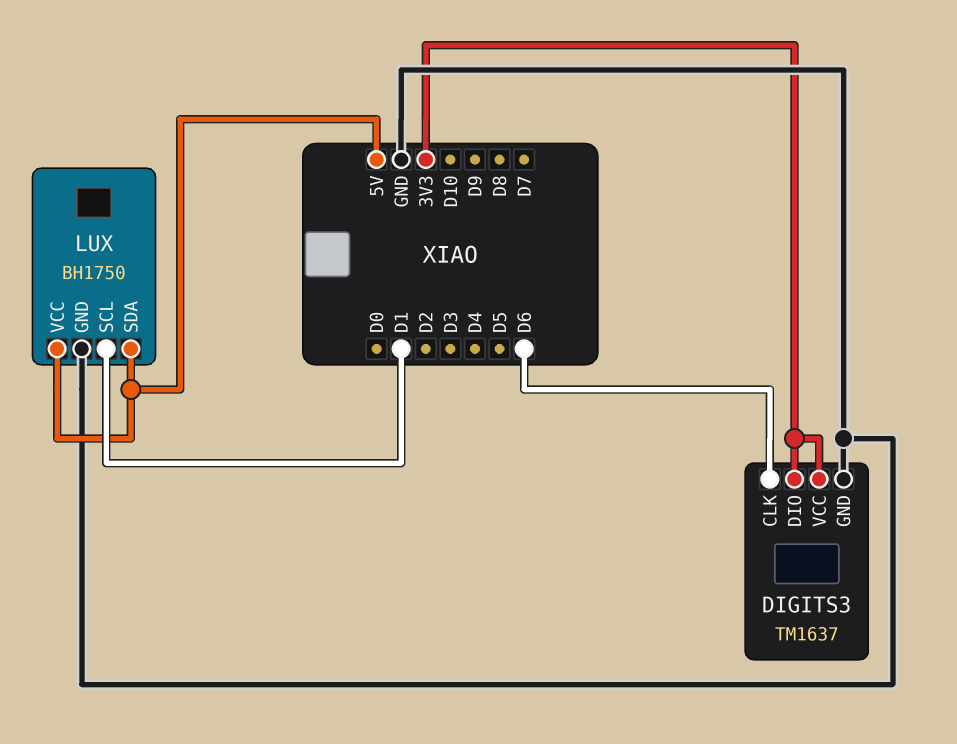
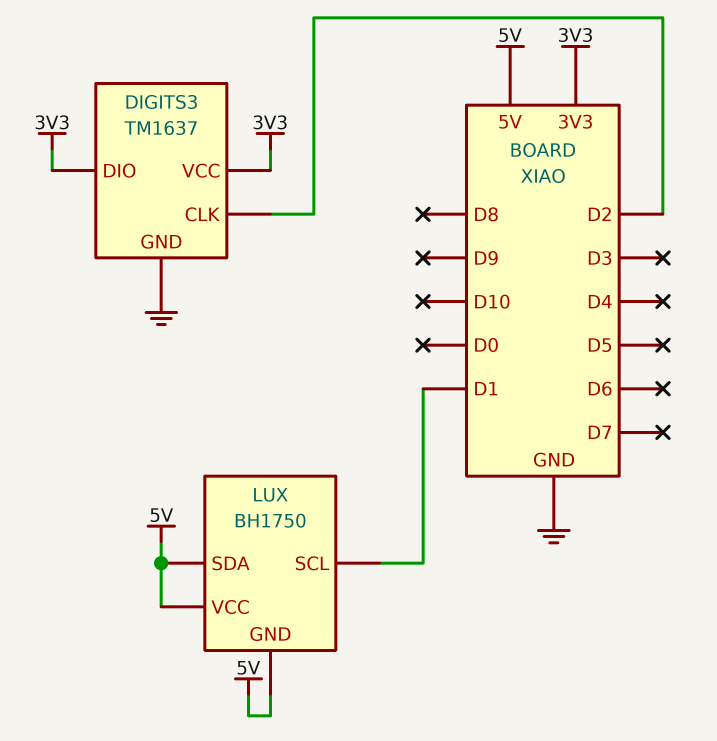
DIGITS3 pin CLK: D6 -> D2
LUX pin GND: GND -> 5V

